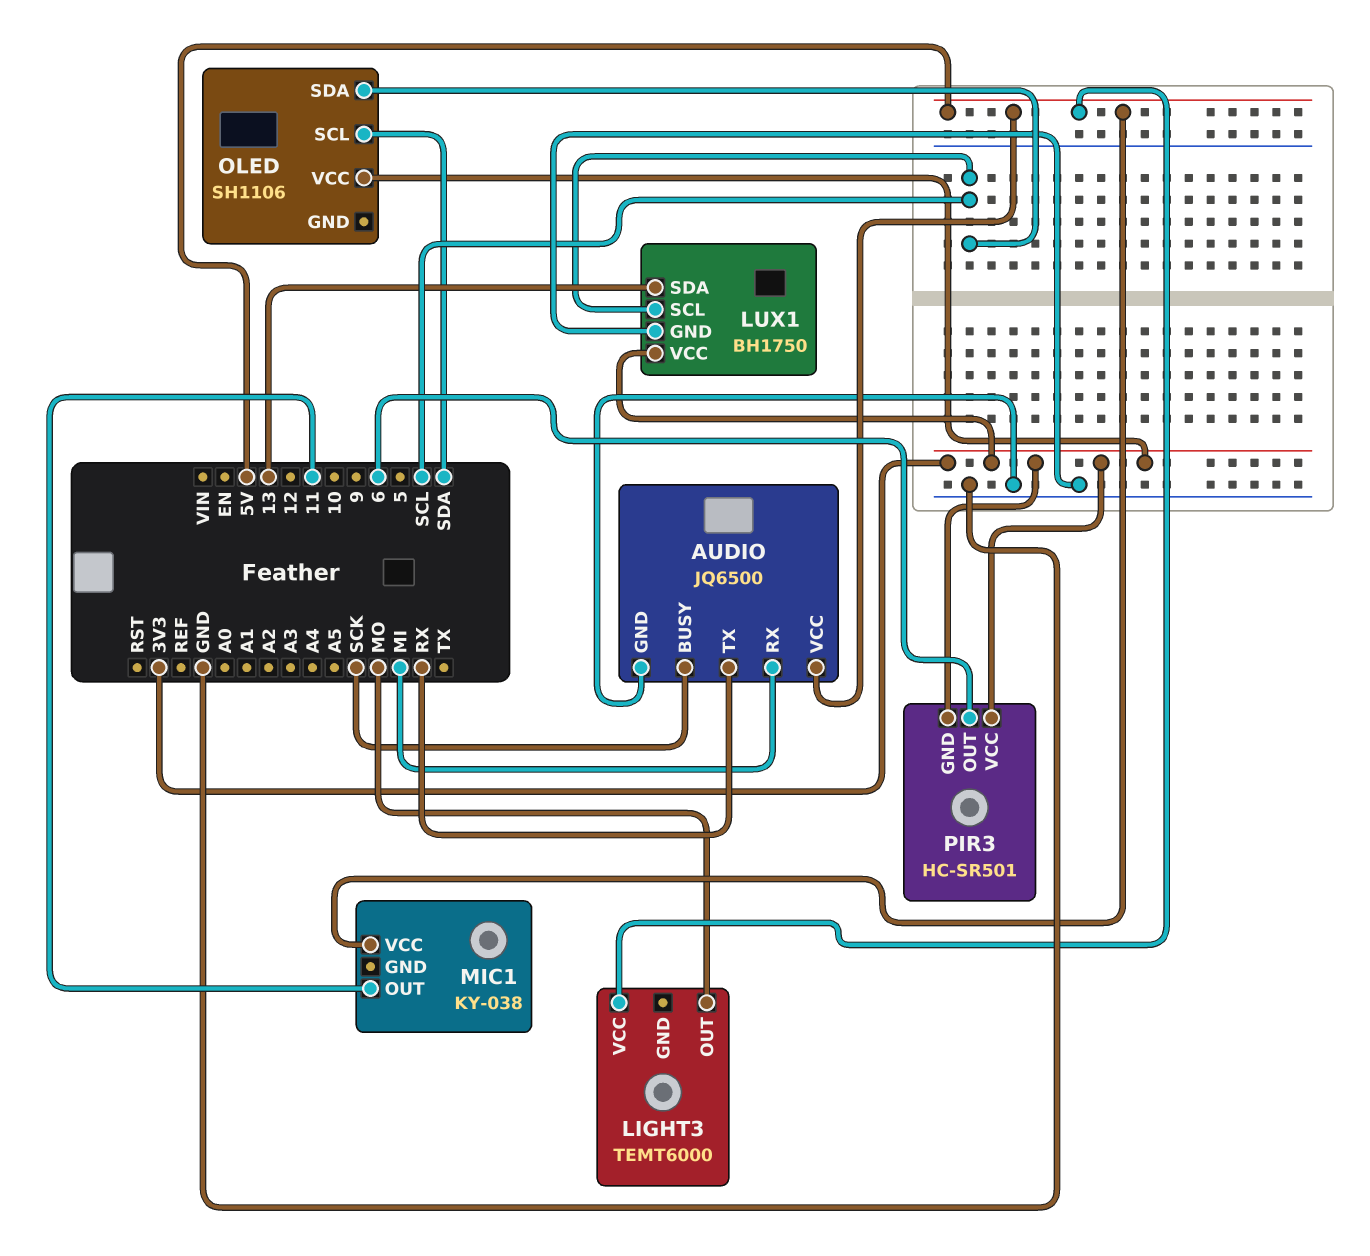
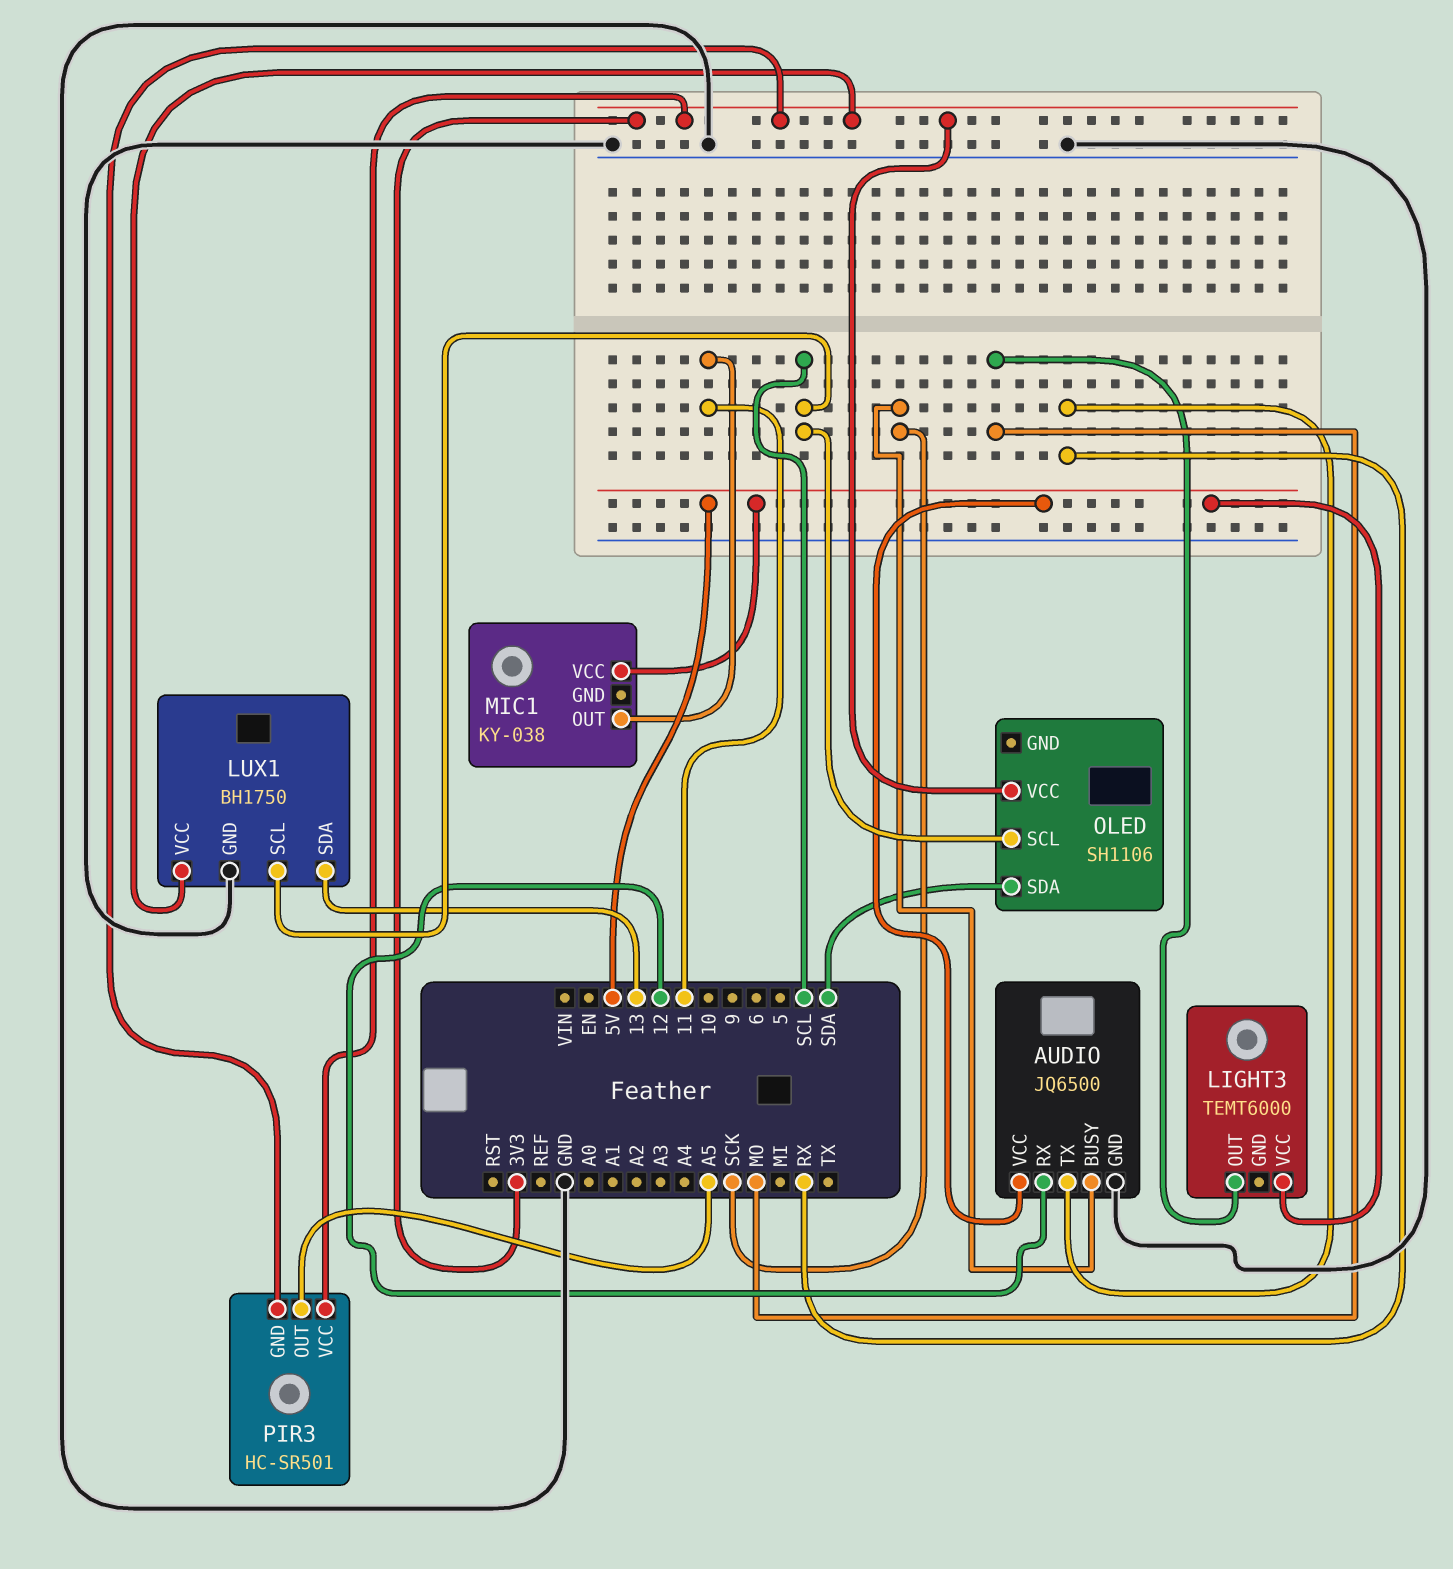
AUDIO pin RX: MI -> 12
OLED pin SCL: SDA -> SCL
OLED pin SDA: SCL -> SDA
PIR3 pin OUT: 6 -> A5

